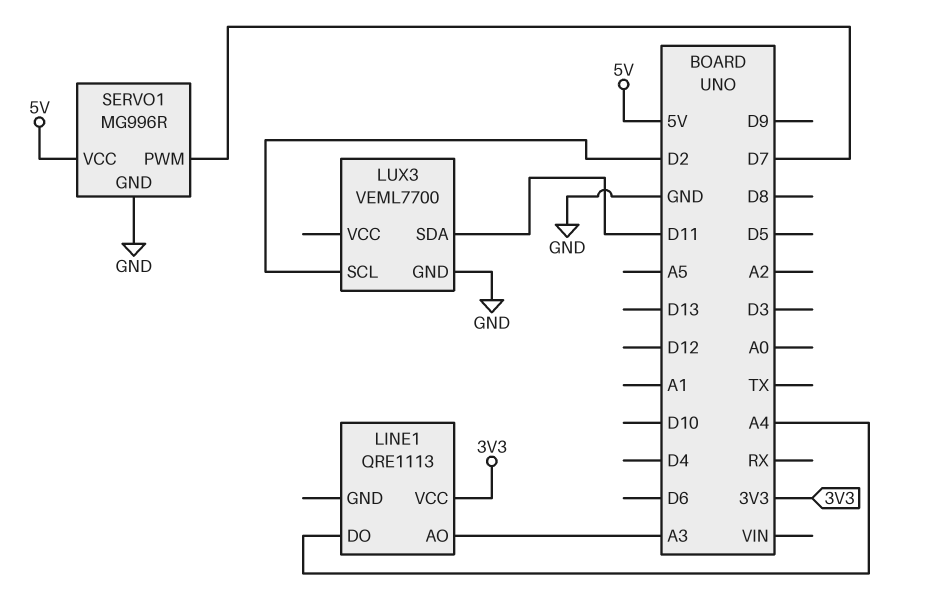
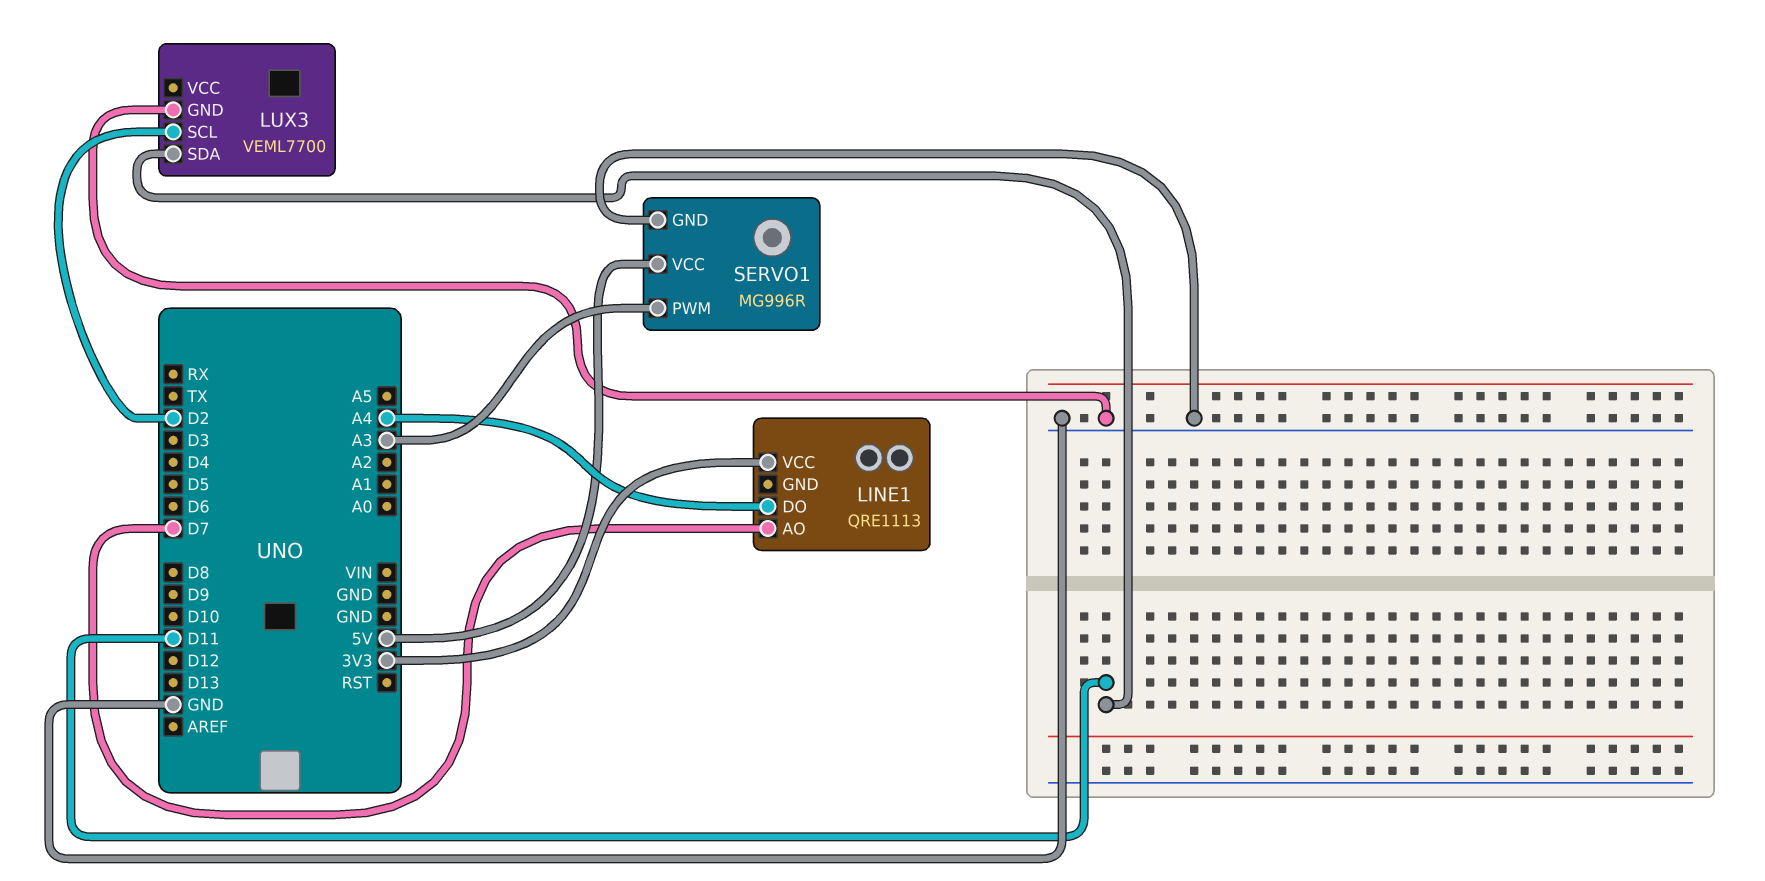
LINE1 pin AO: A3 -> D7
SERVO1 pin PWM: D7 -> A3

